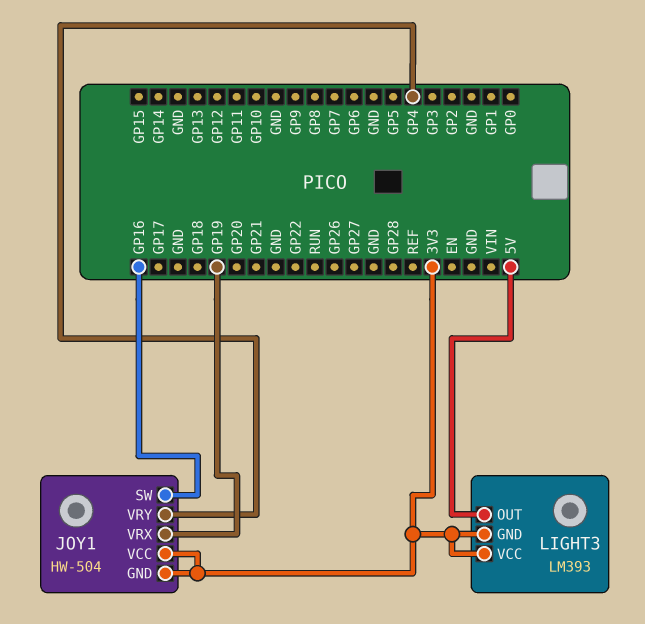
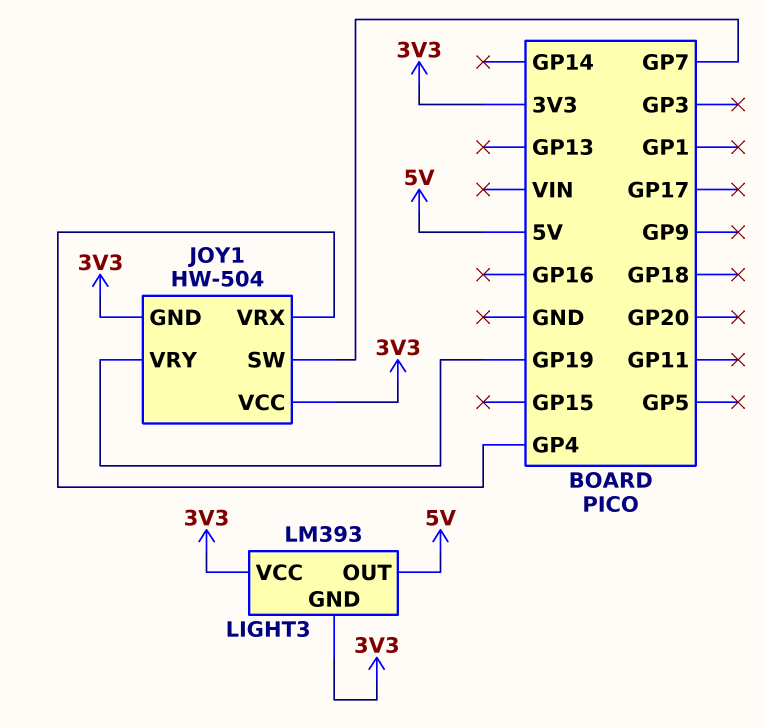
JOY1 pin SW: GP16 -> GP7
JOY1 pin VRX: GP19 -> GP4
JOY1 pin VRY: GP4 -> GP19

